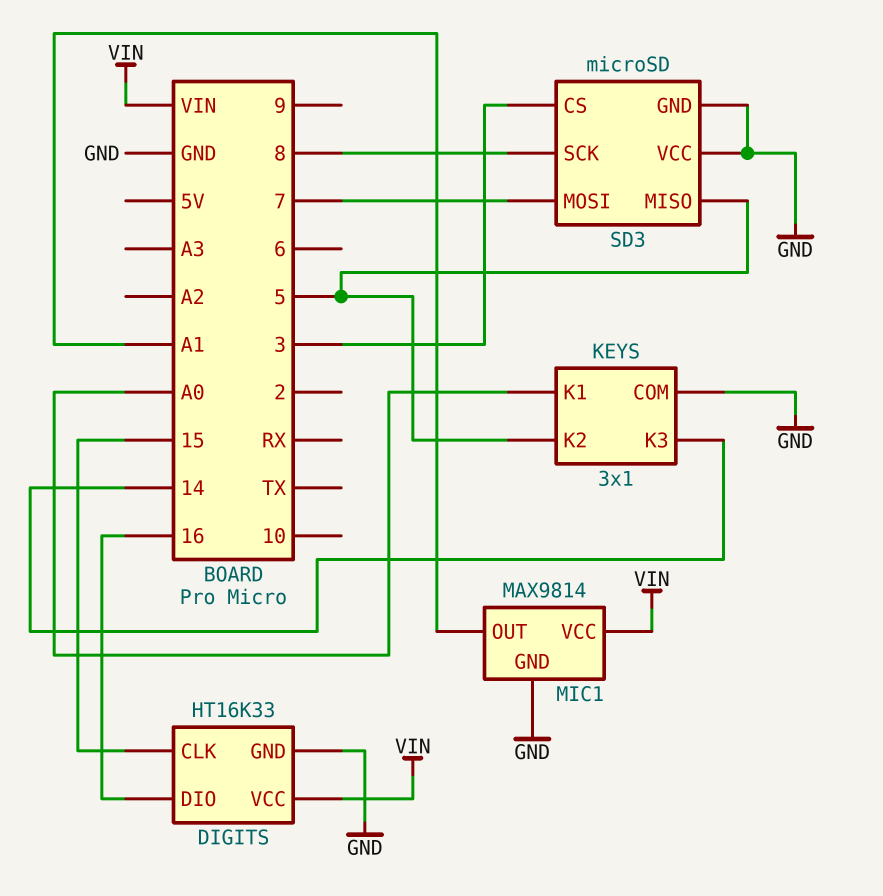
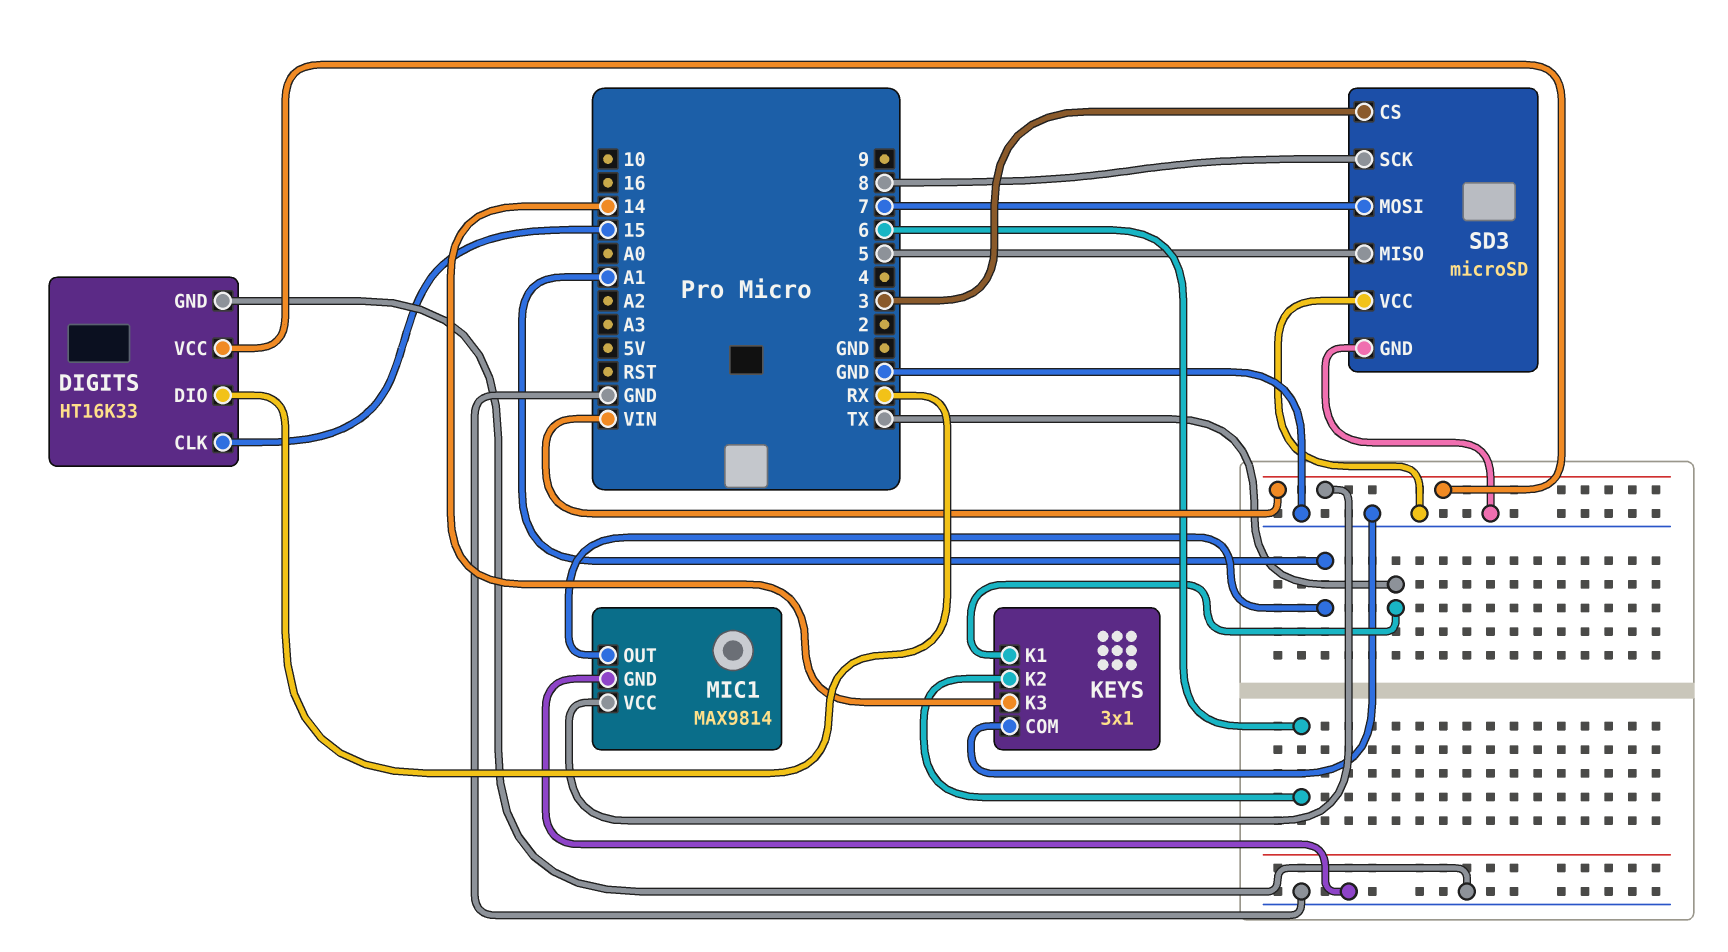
DIGITS pin DIO: 16 -> RX
KEYS pin K1: A0 -> TX
KEYS pin K2: 5 -> 6

